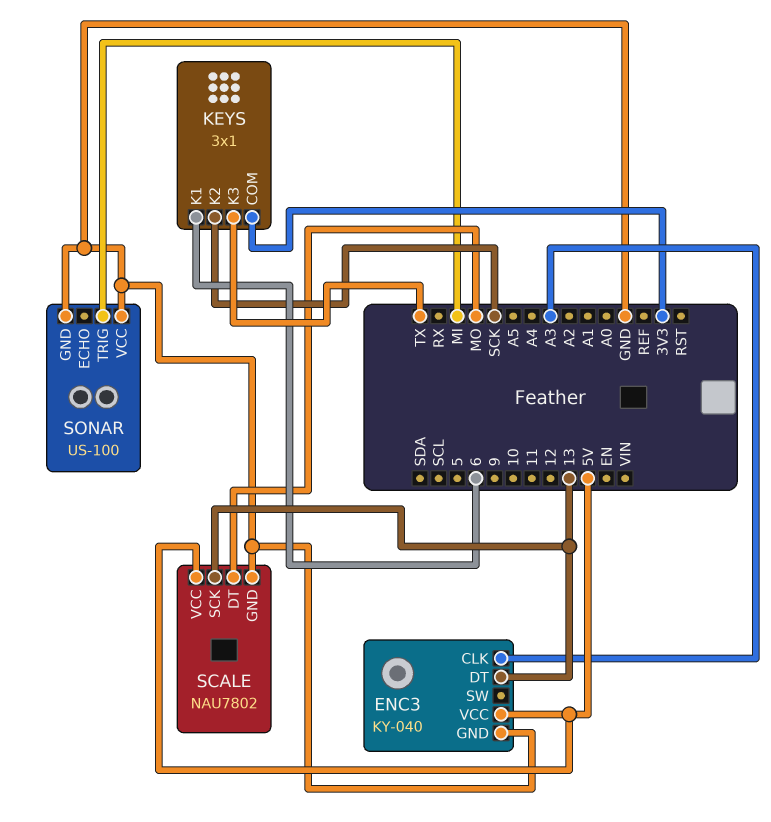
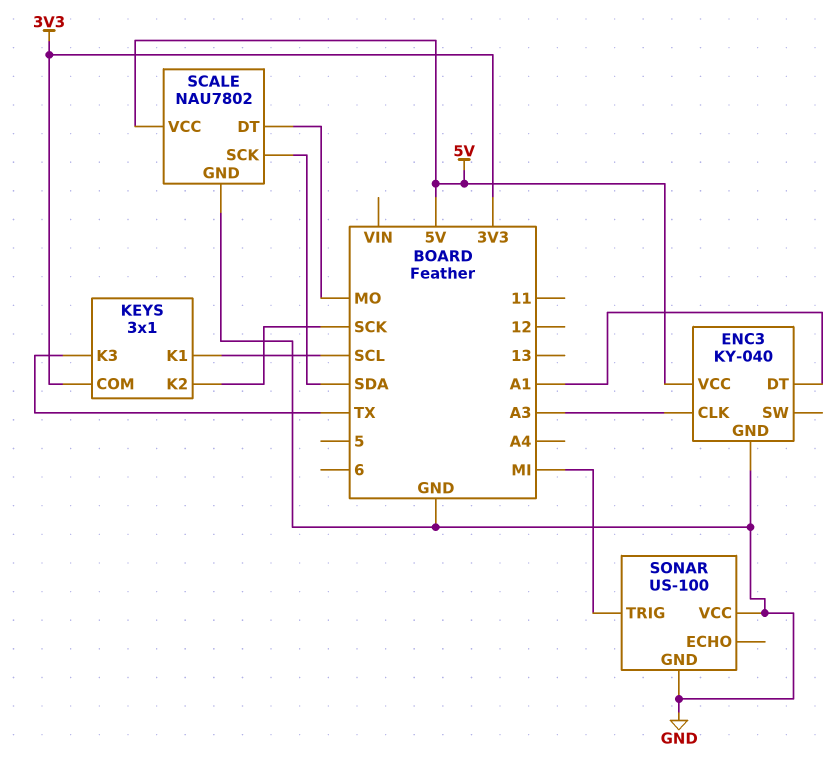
ENC3 pin DT: 13 -> A1
KEYS pin K1: 6 -> SCL
SCALE pin SCK: 13 -> SDA

